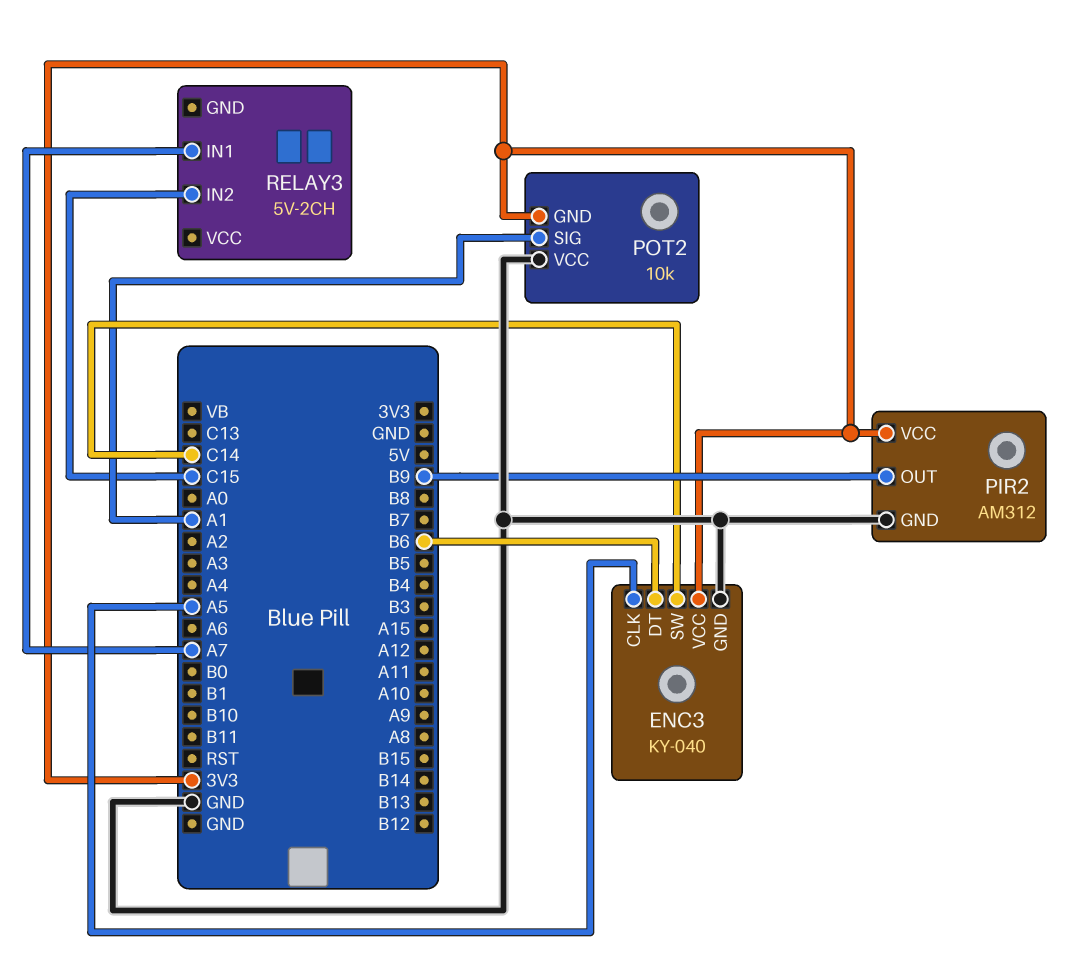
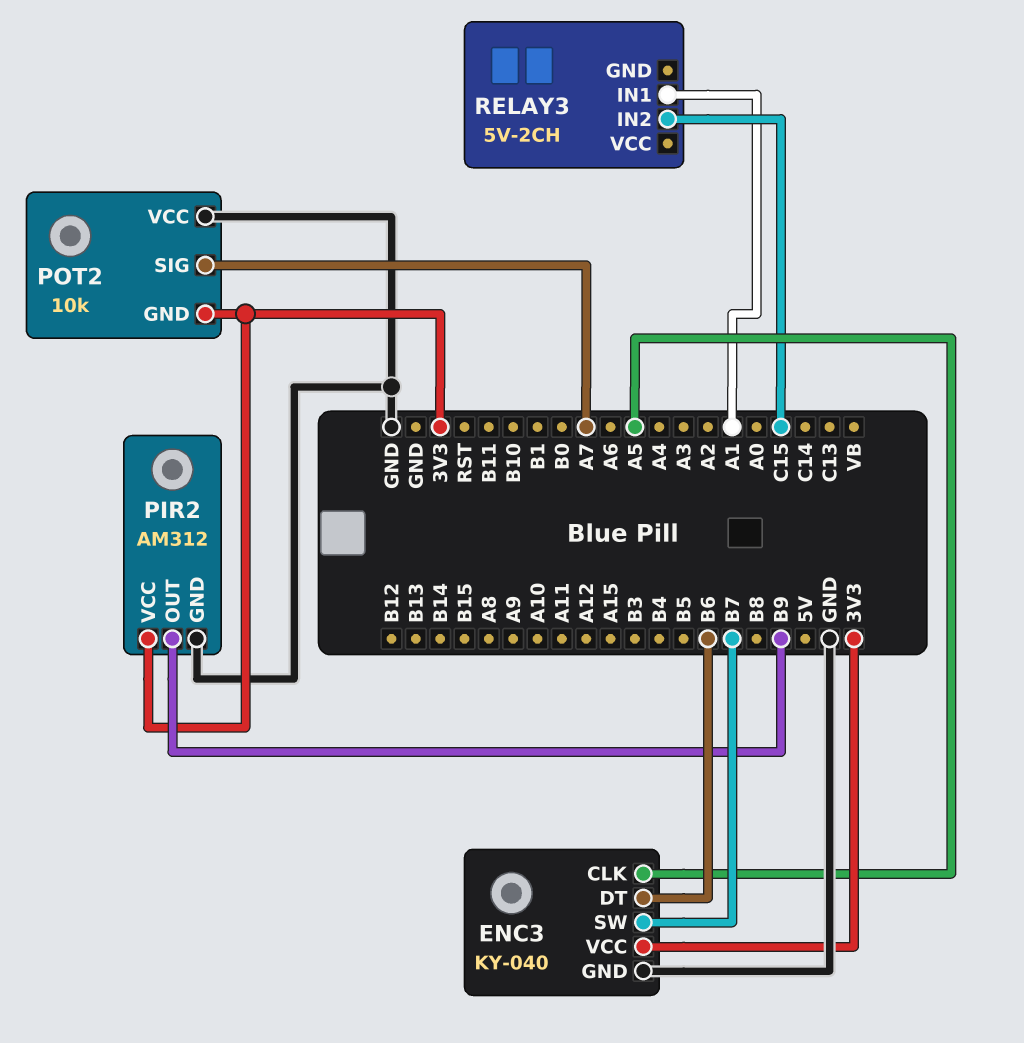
ENC3 pin SW: C14 -> B7
POT2 pin SIG: A1 -> A7
RELAY3 pin IN1: A7 -> A1

